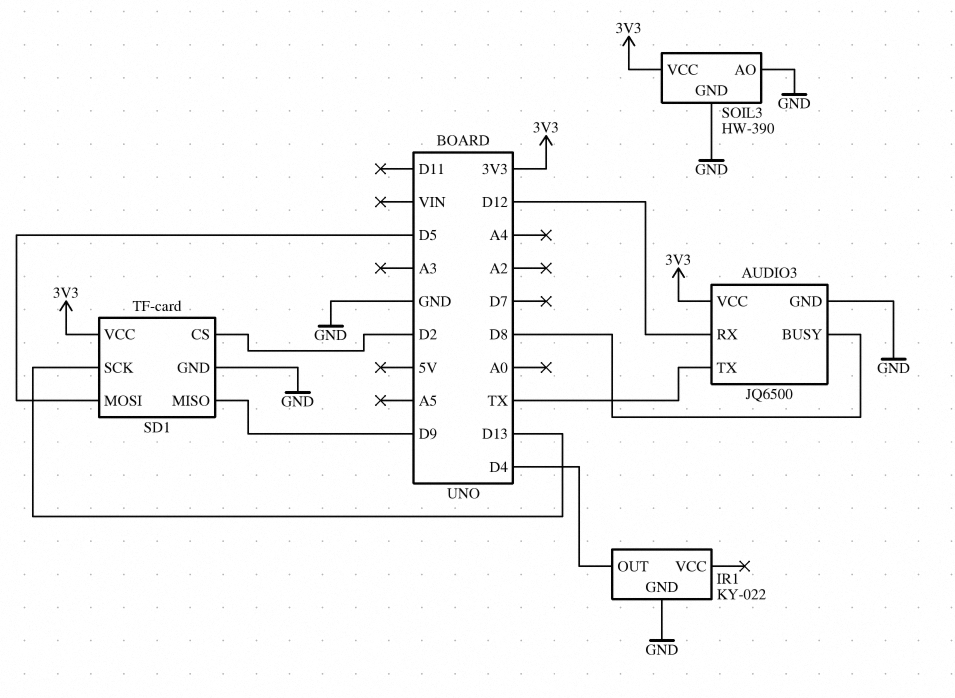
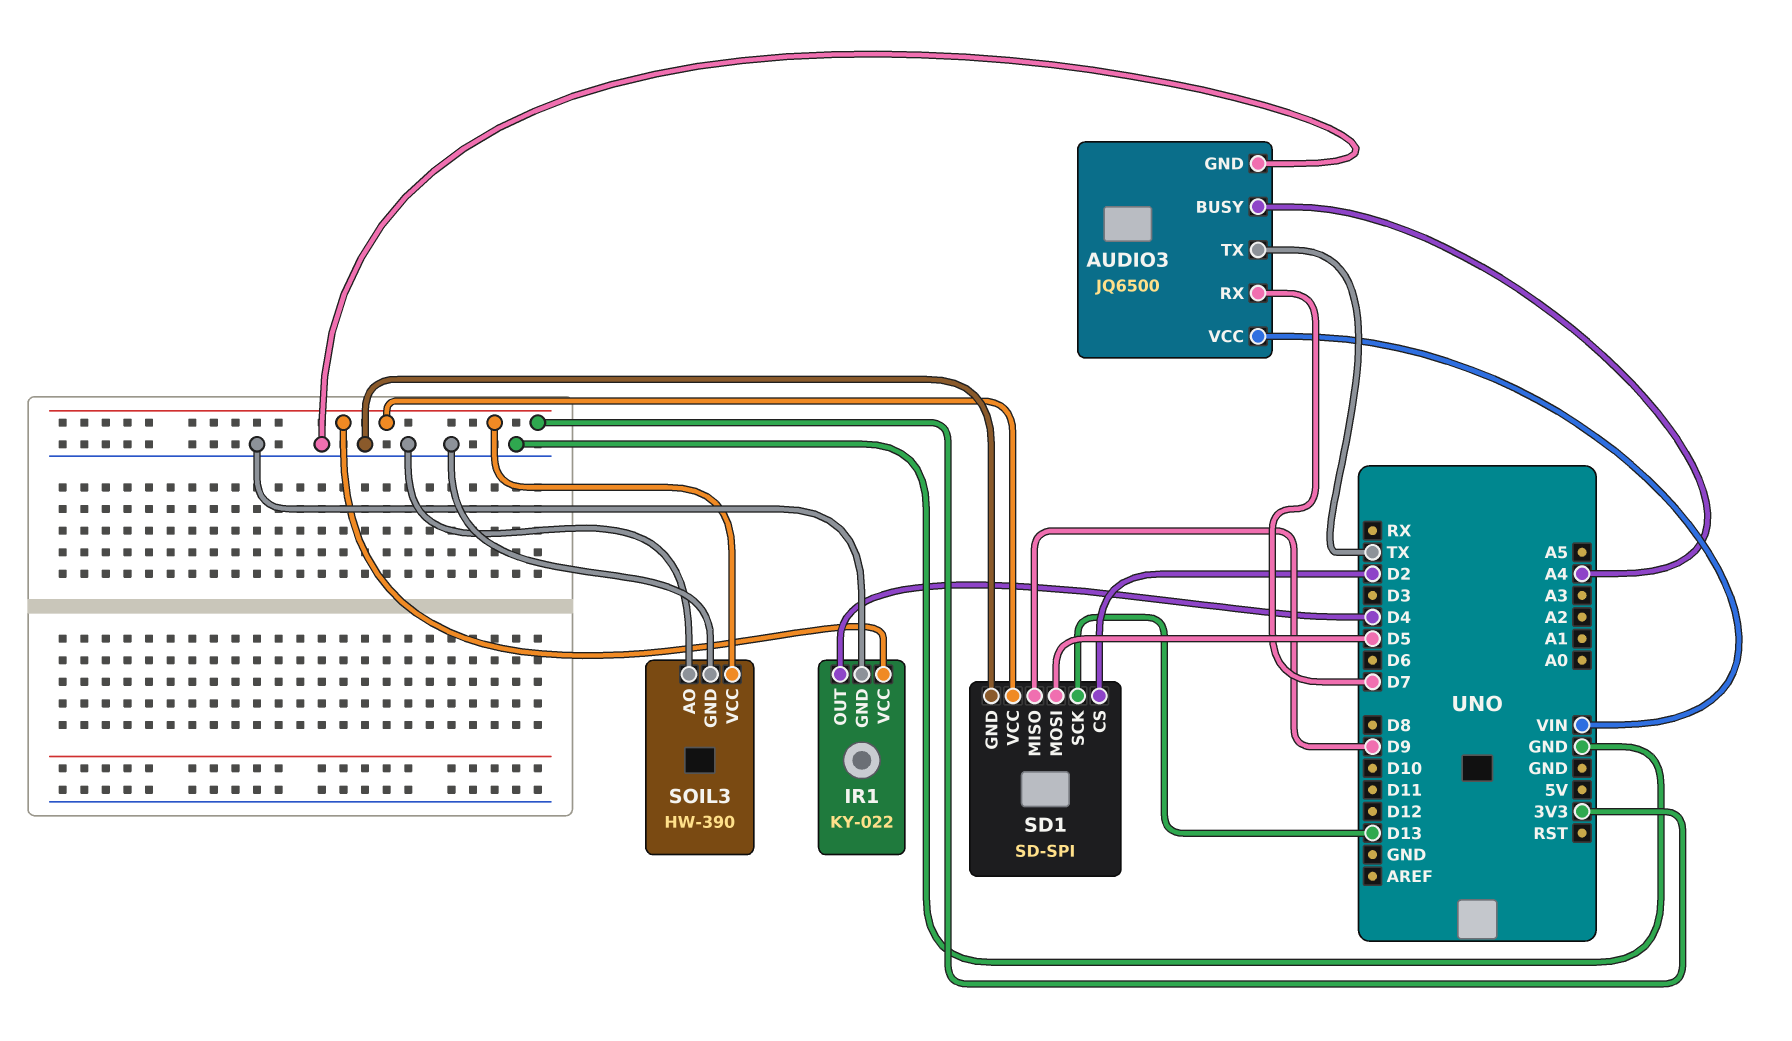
AUDIO3 pin BUSY: D8 -> A4
AUDIO3 pin RX: D12 -> D7
AUDIO3 pin VCC: 3V3 -> VIN
IR1 pin VCC: none -> 3V3
SD1: TF-card -> SD-SPI

